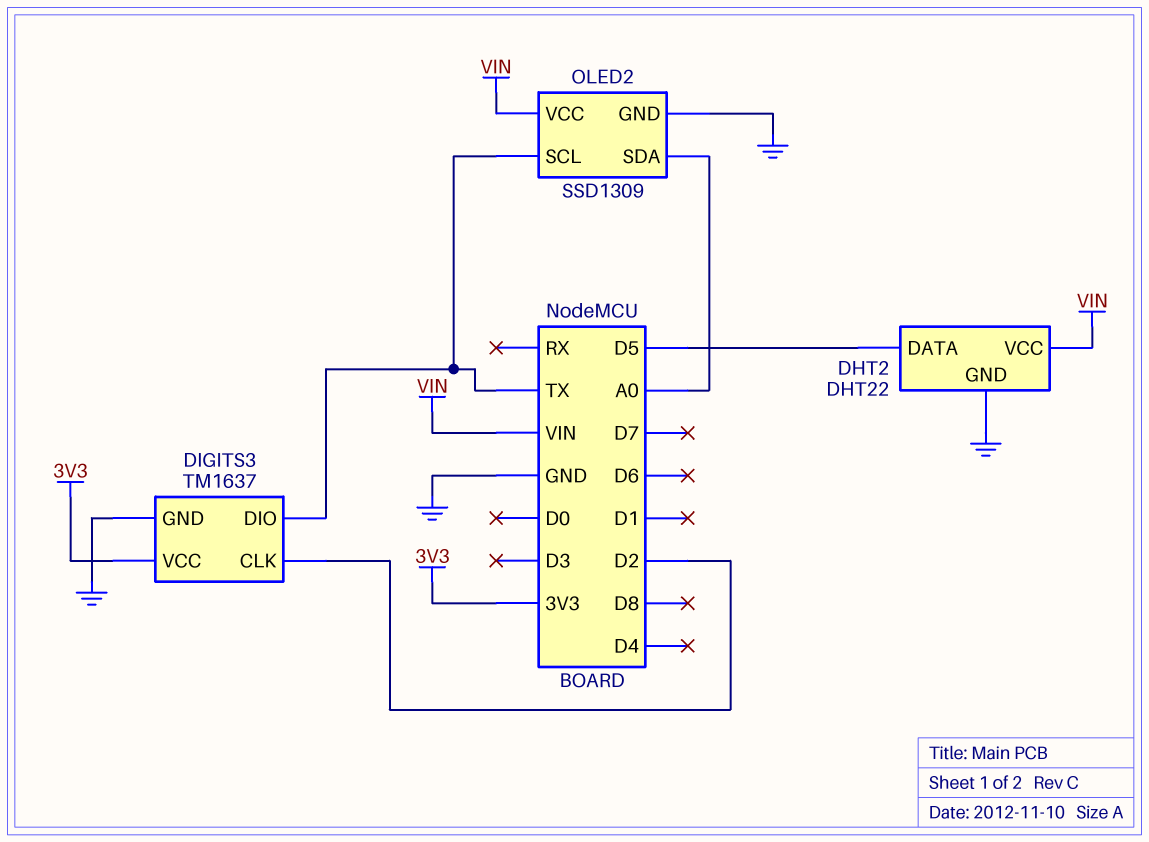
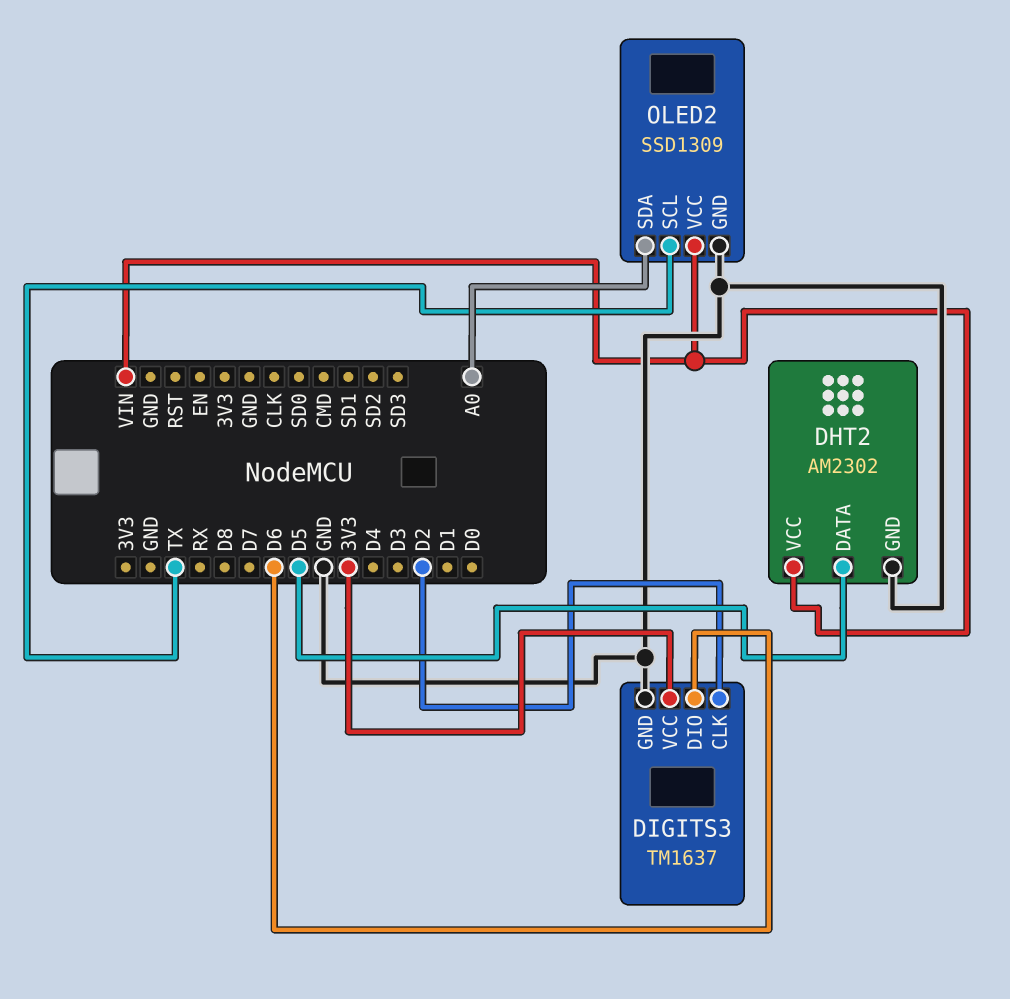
DHT2: DHT22 -> AM2302
DIGITS3 pin DIO: TX -> D6

